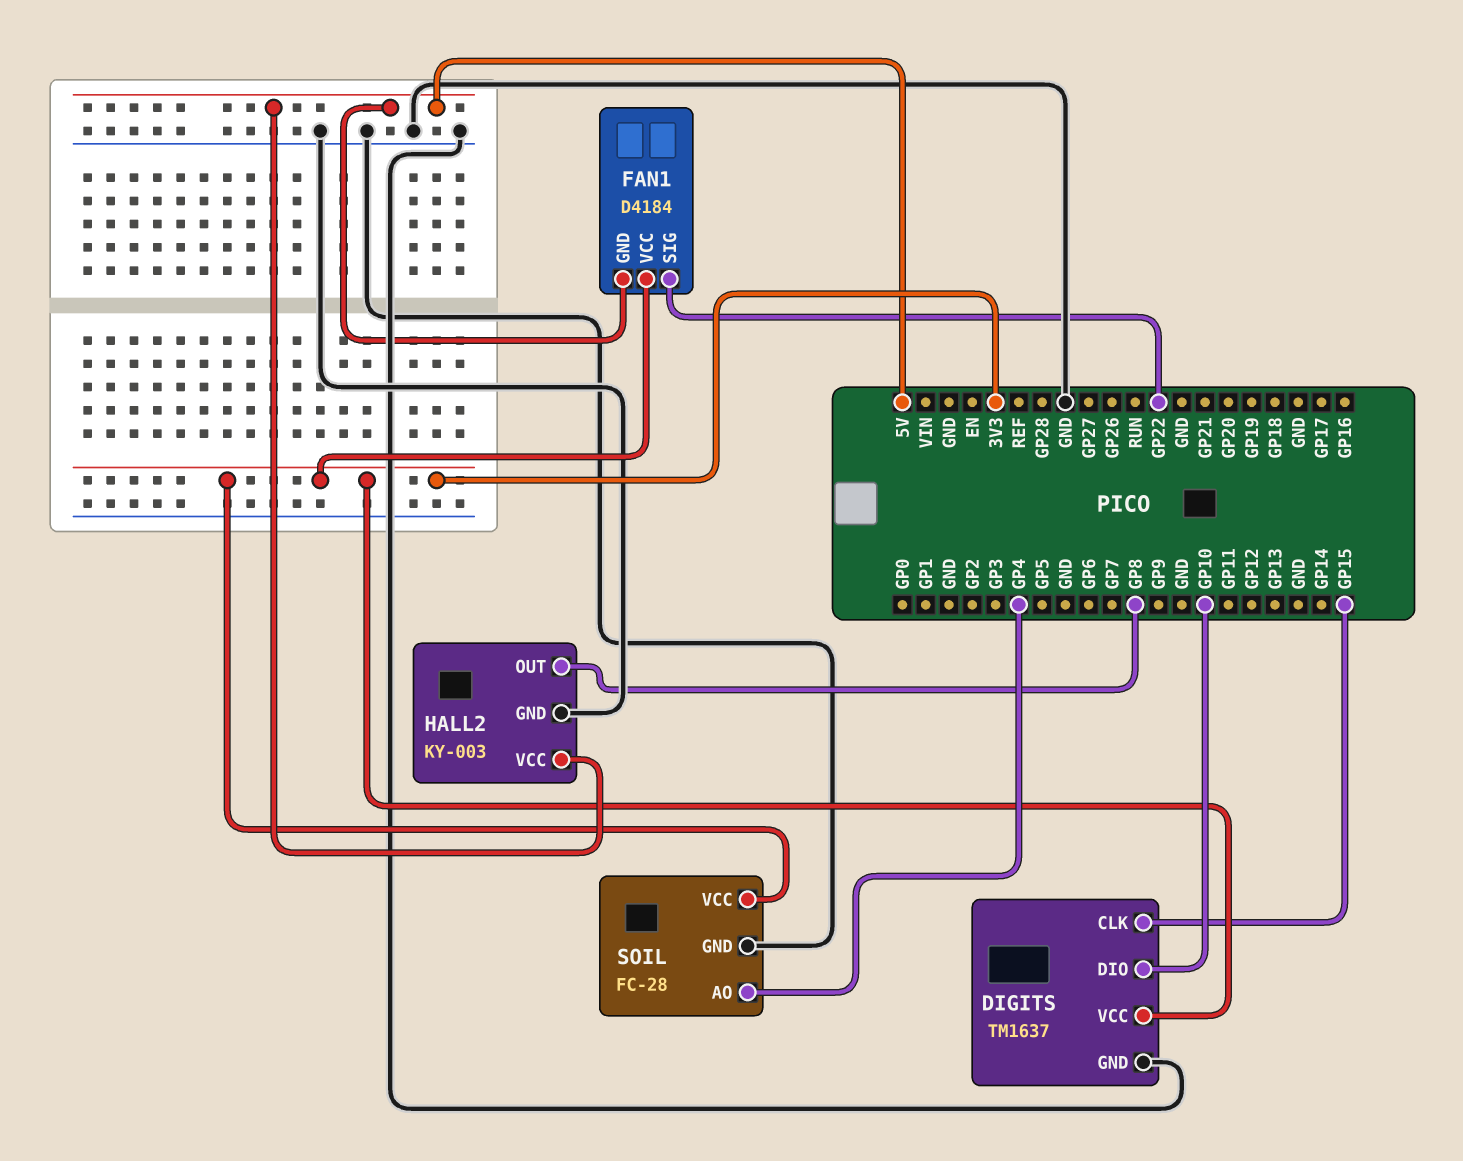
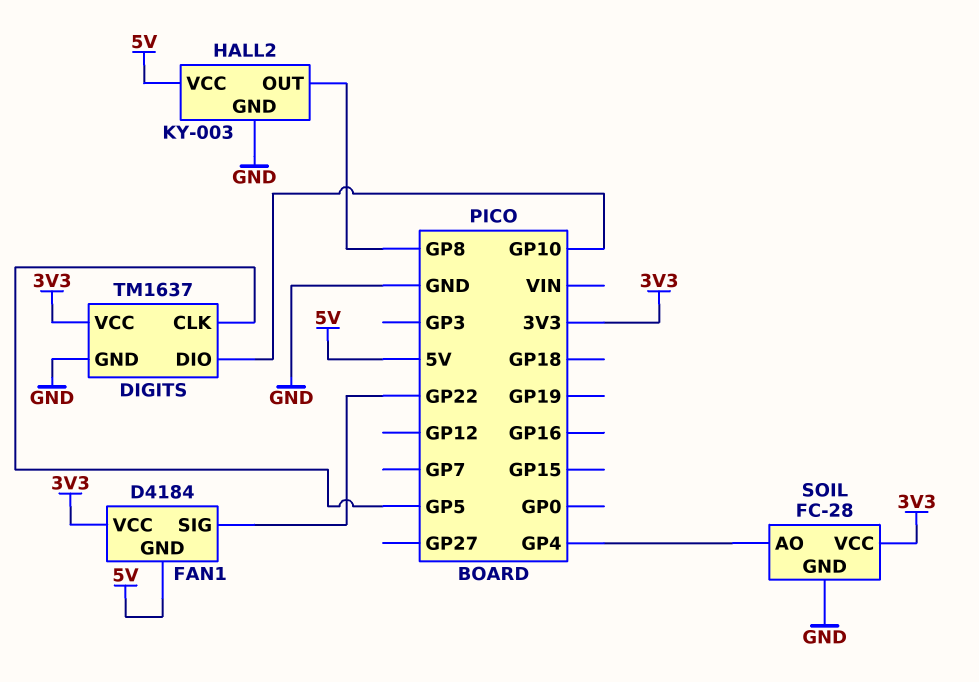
DIGITS pin CLK: GP15 -> GP5

